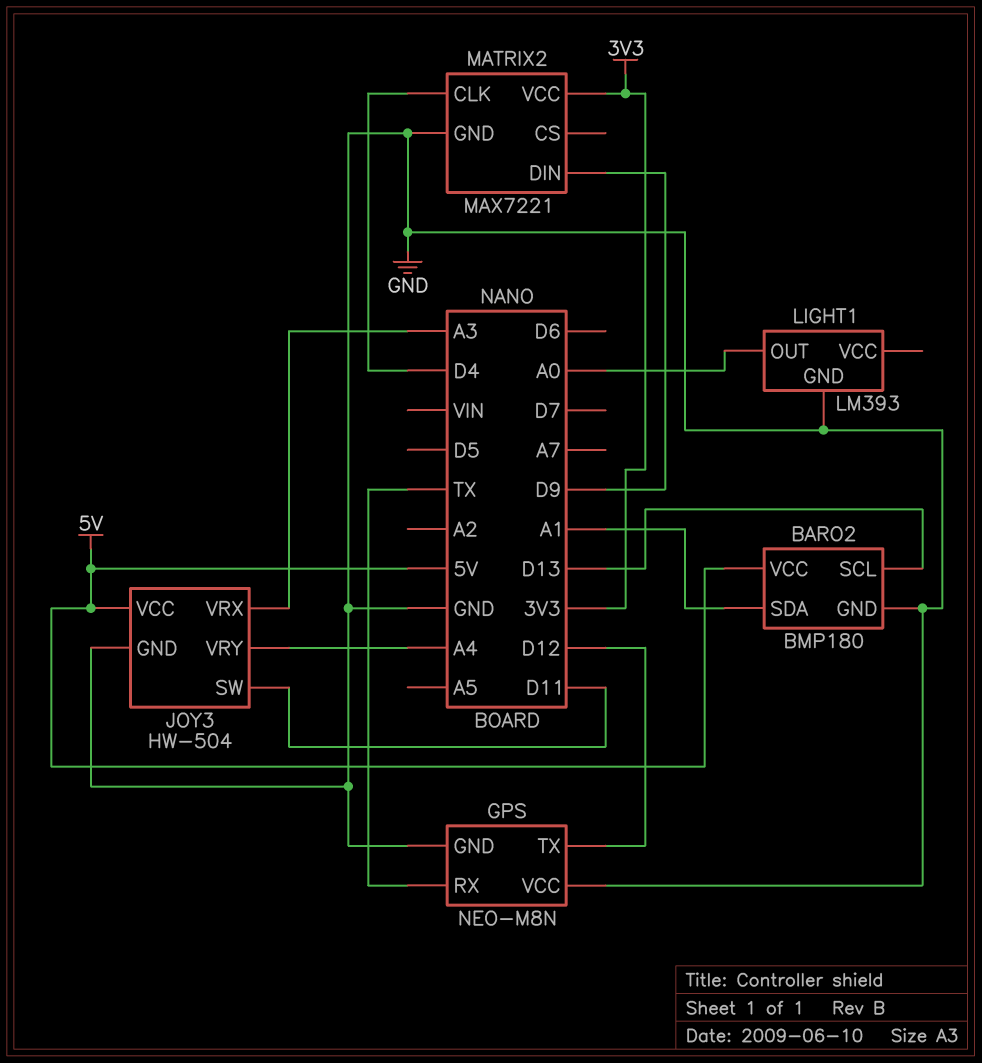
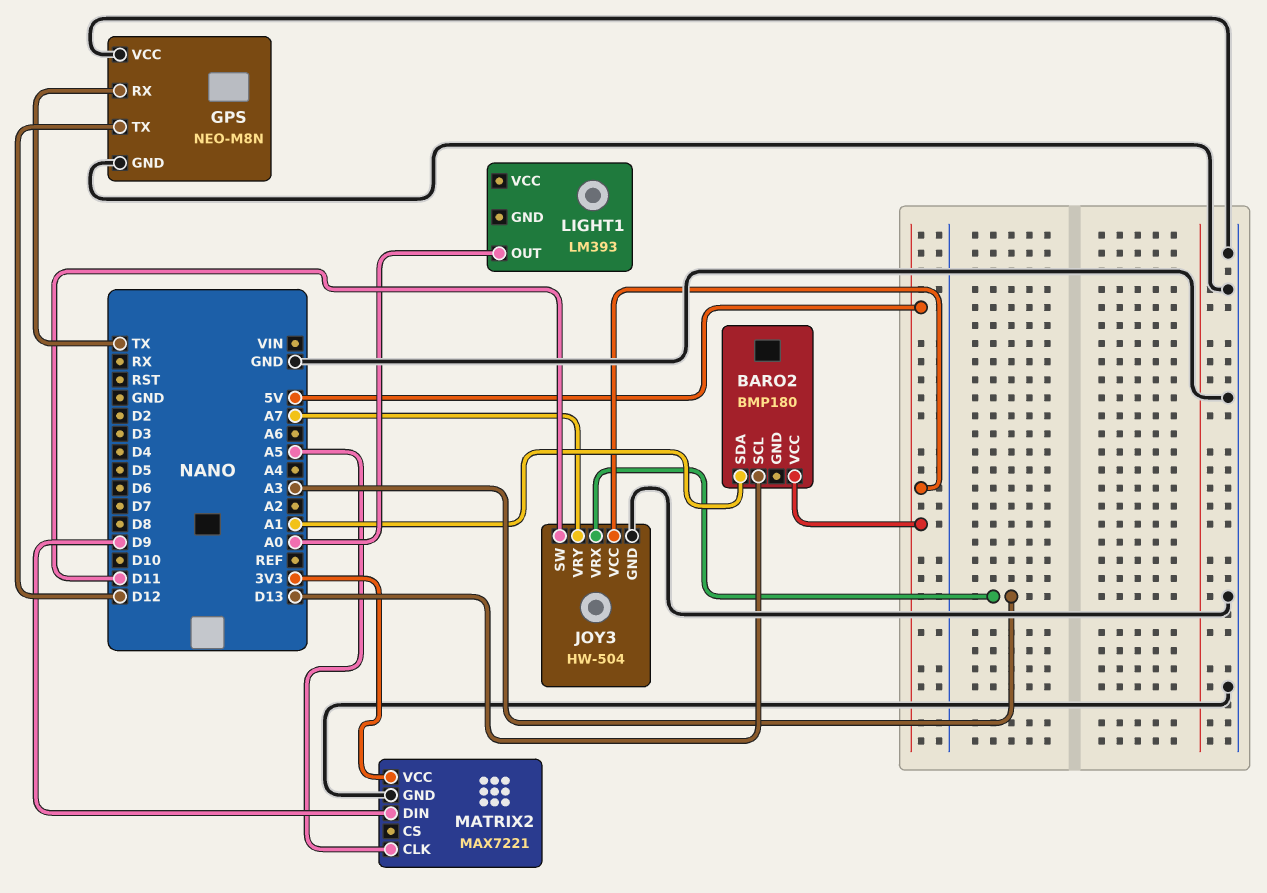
BARO2 pin GND: GND -> none
JOY3 pin VRY: A4 -> A7
LIGHT1 pin GND: GND -> none
MATRIX2 pin CLK: D4 -> A5

